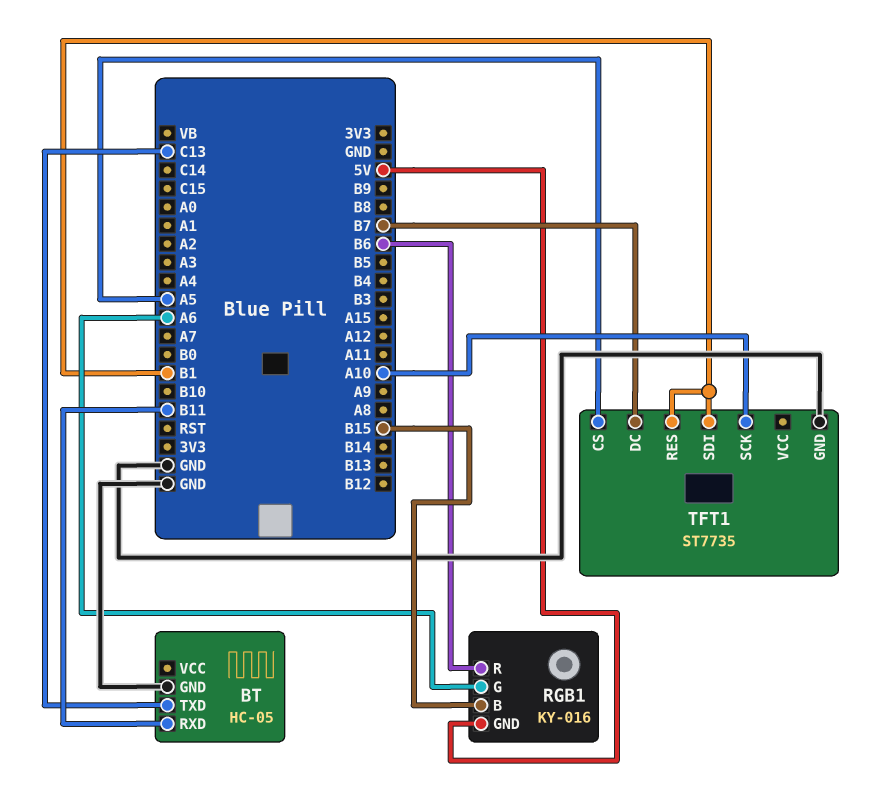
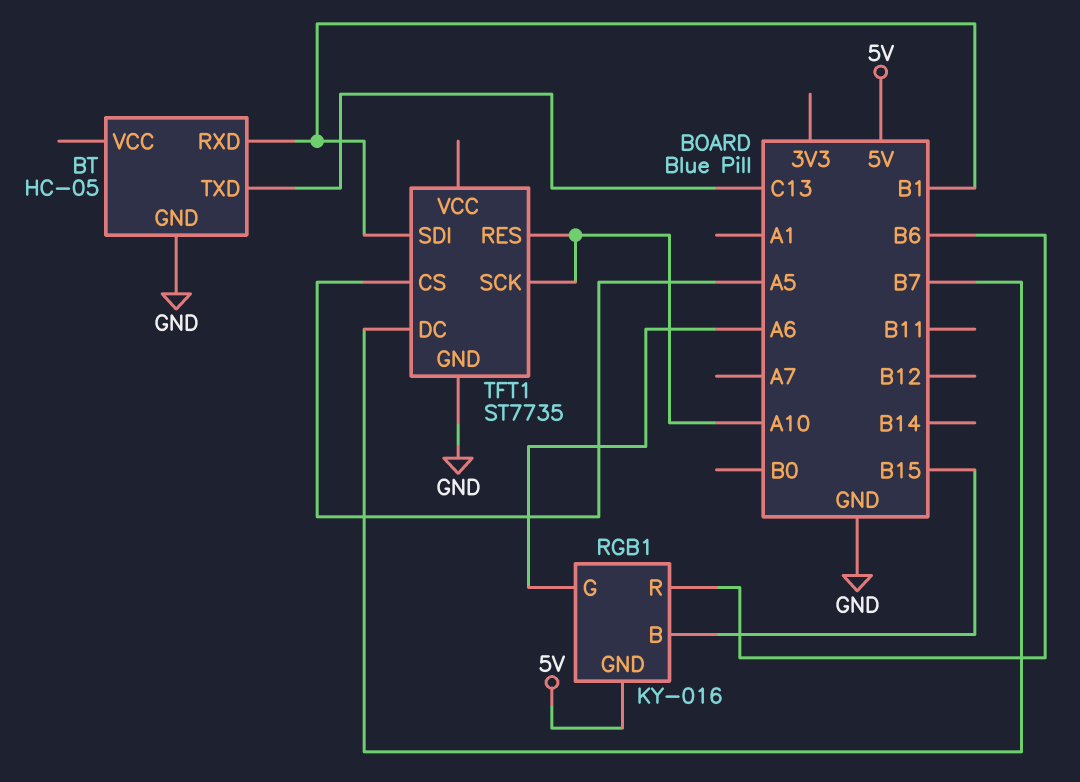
BT pin RXD: B11 -> B1
TFT1 pin RES: B1 -> A10

